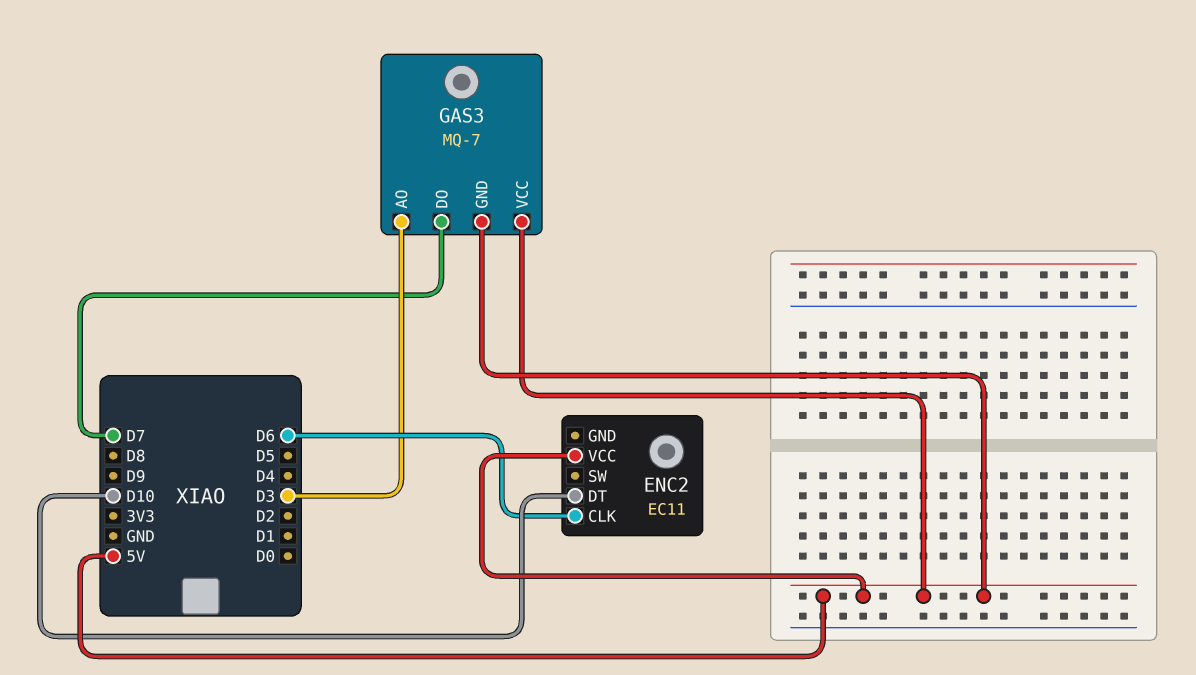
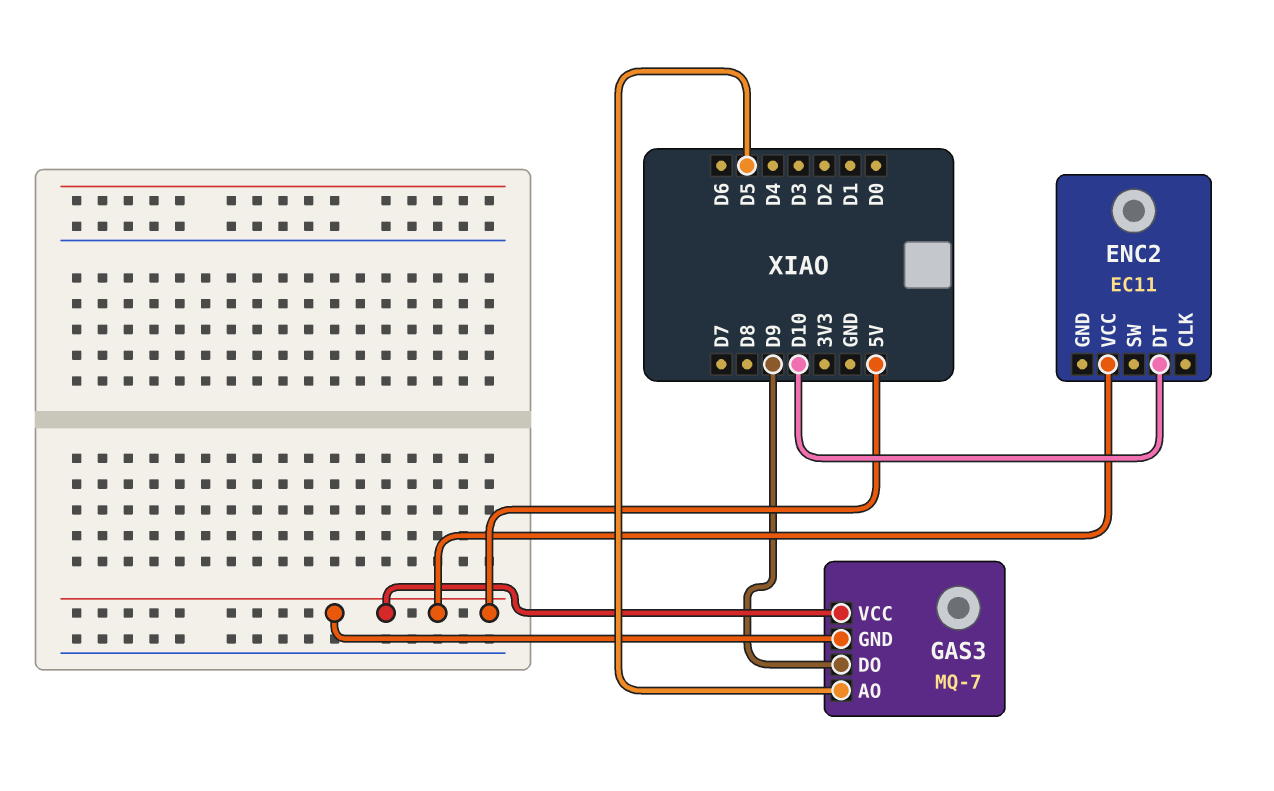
ENC2 pin CLK: D6 -> none
GAS3 pin AO: D3 -> D5
GAS3 pin DO: D7 -> D9

